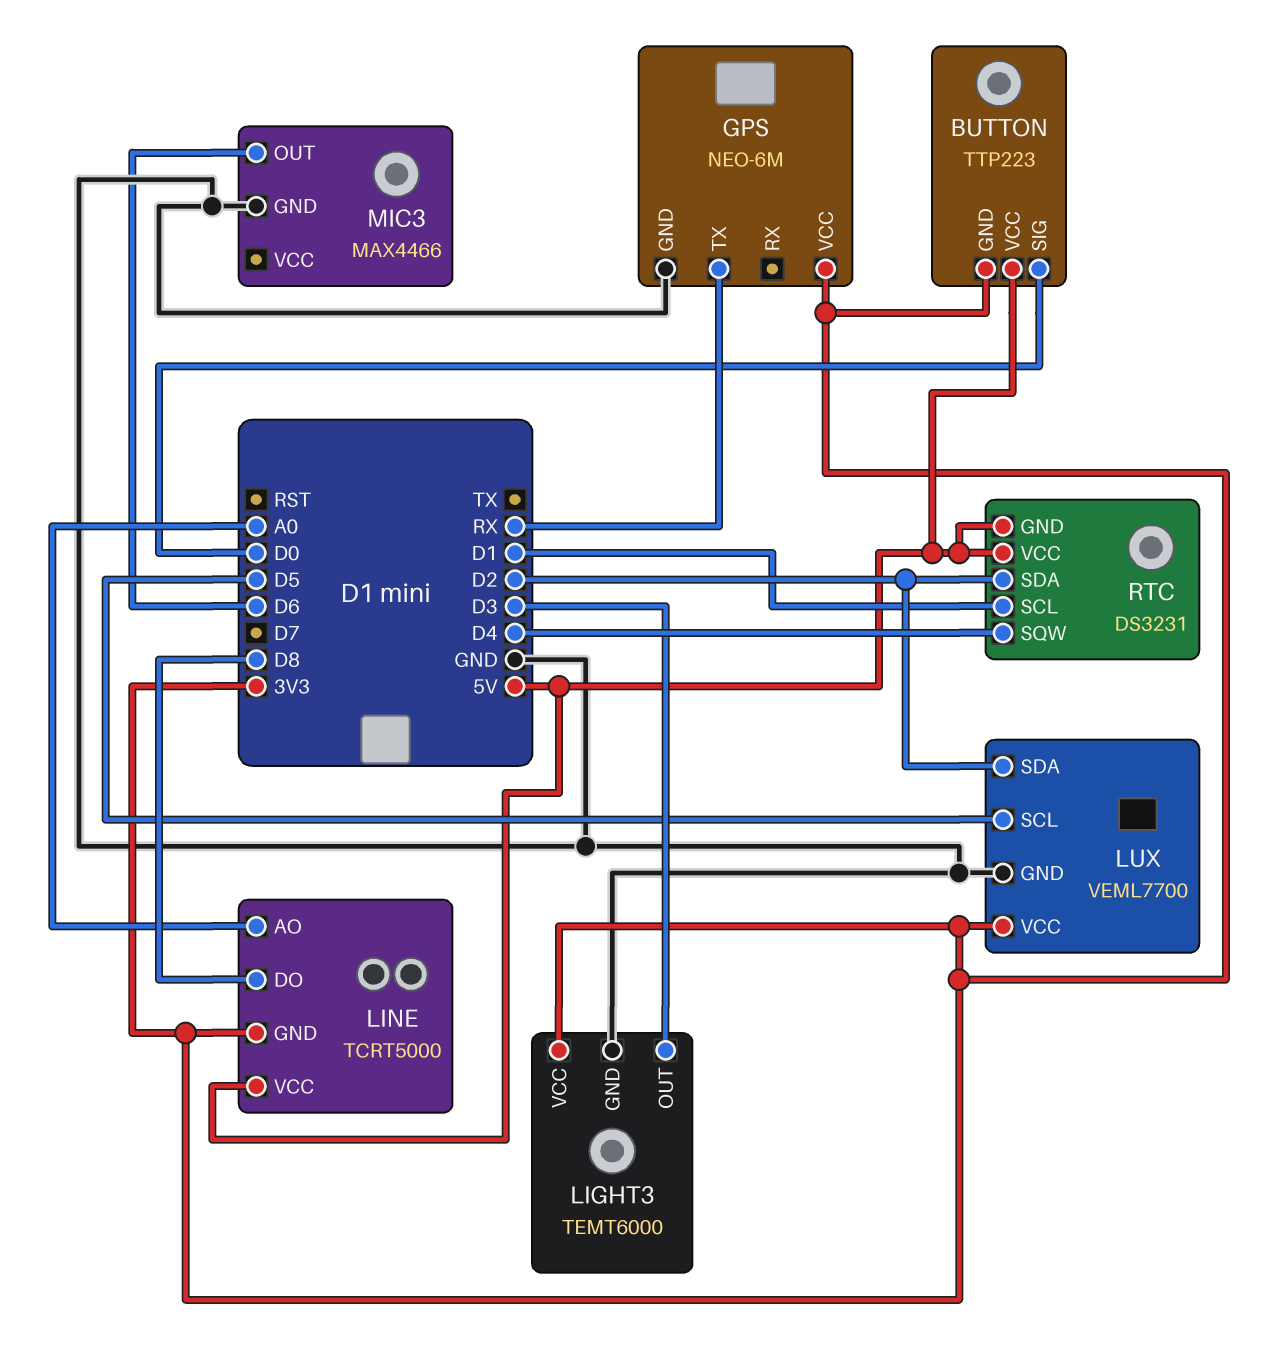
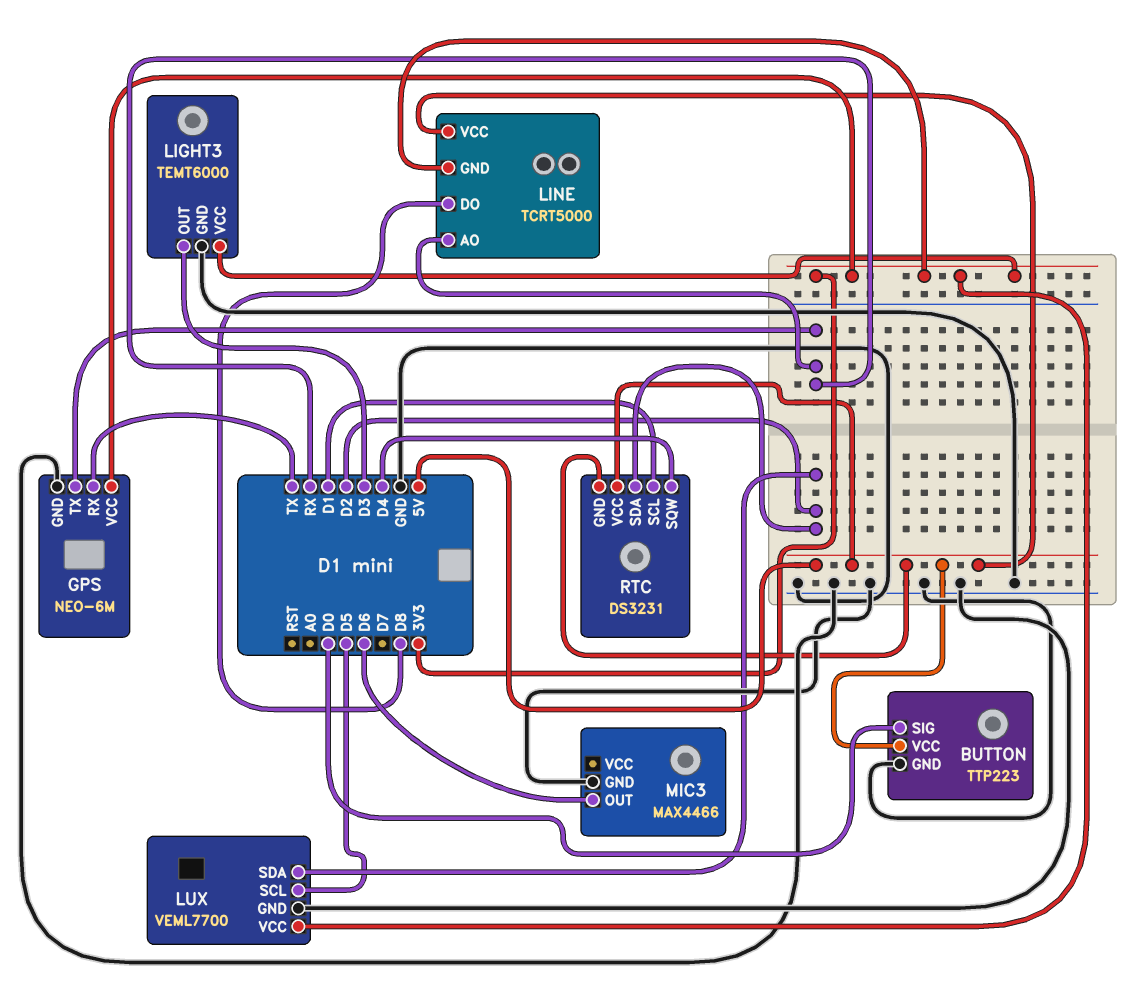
BUTTON pin GND: 3V3 -> GND
GPS pin RX: none -> TX
LINE pin AO: A0 -> RX

